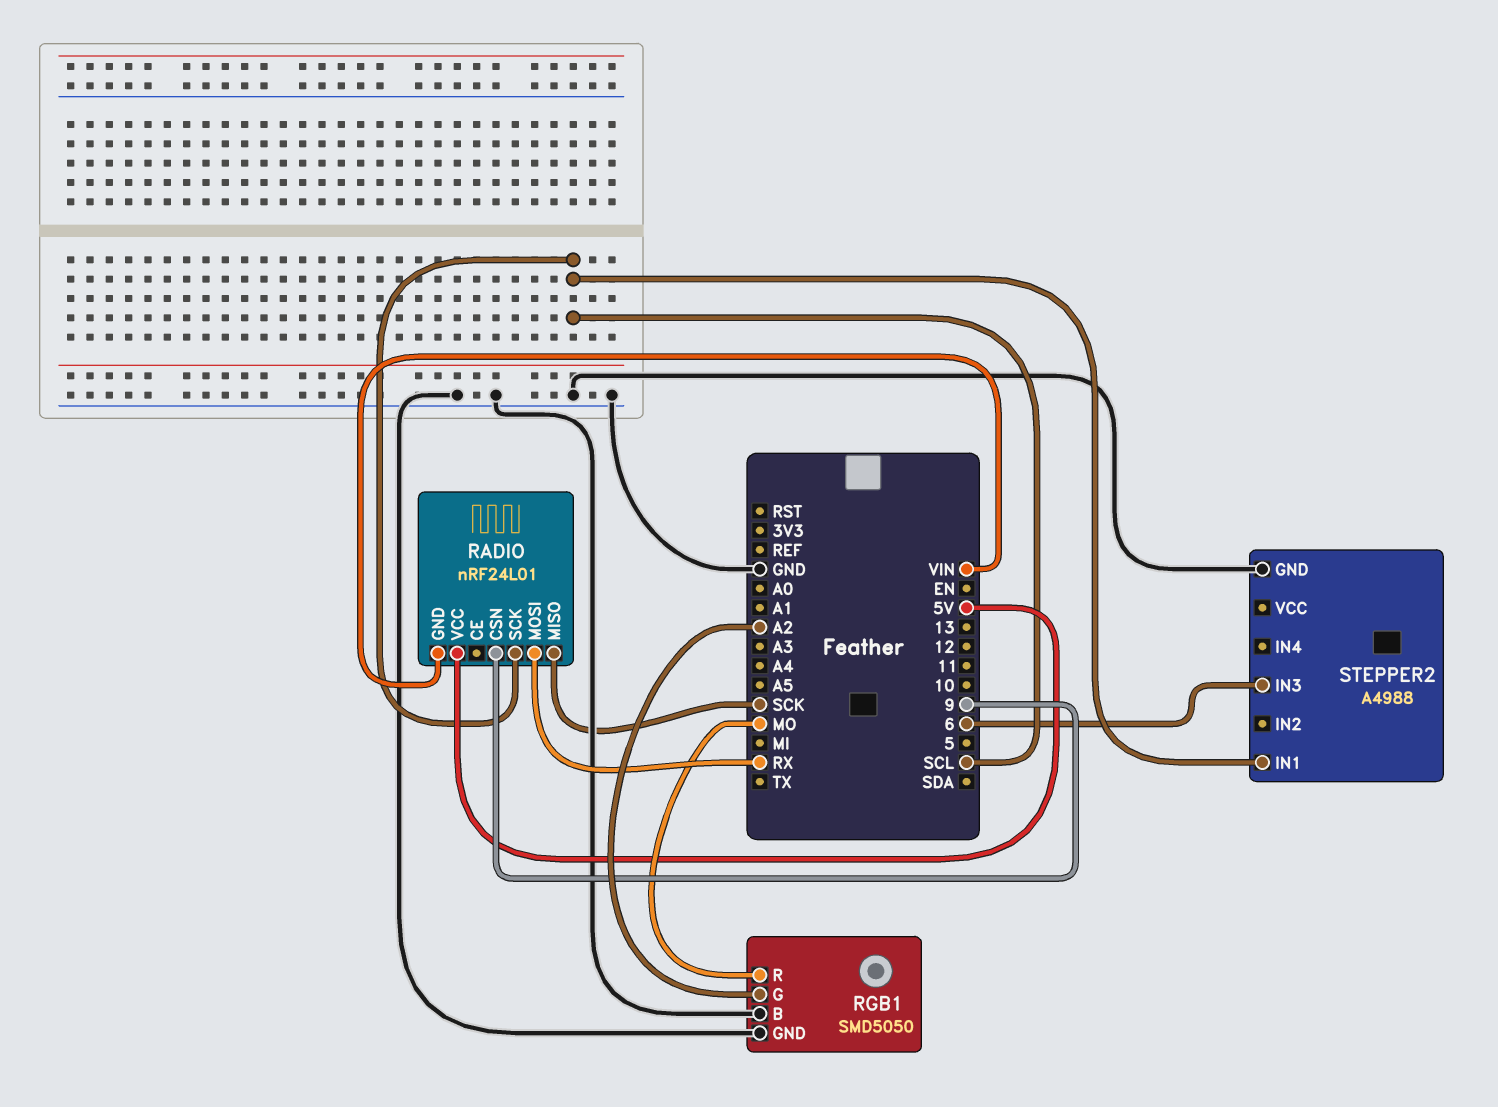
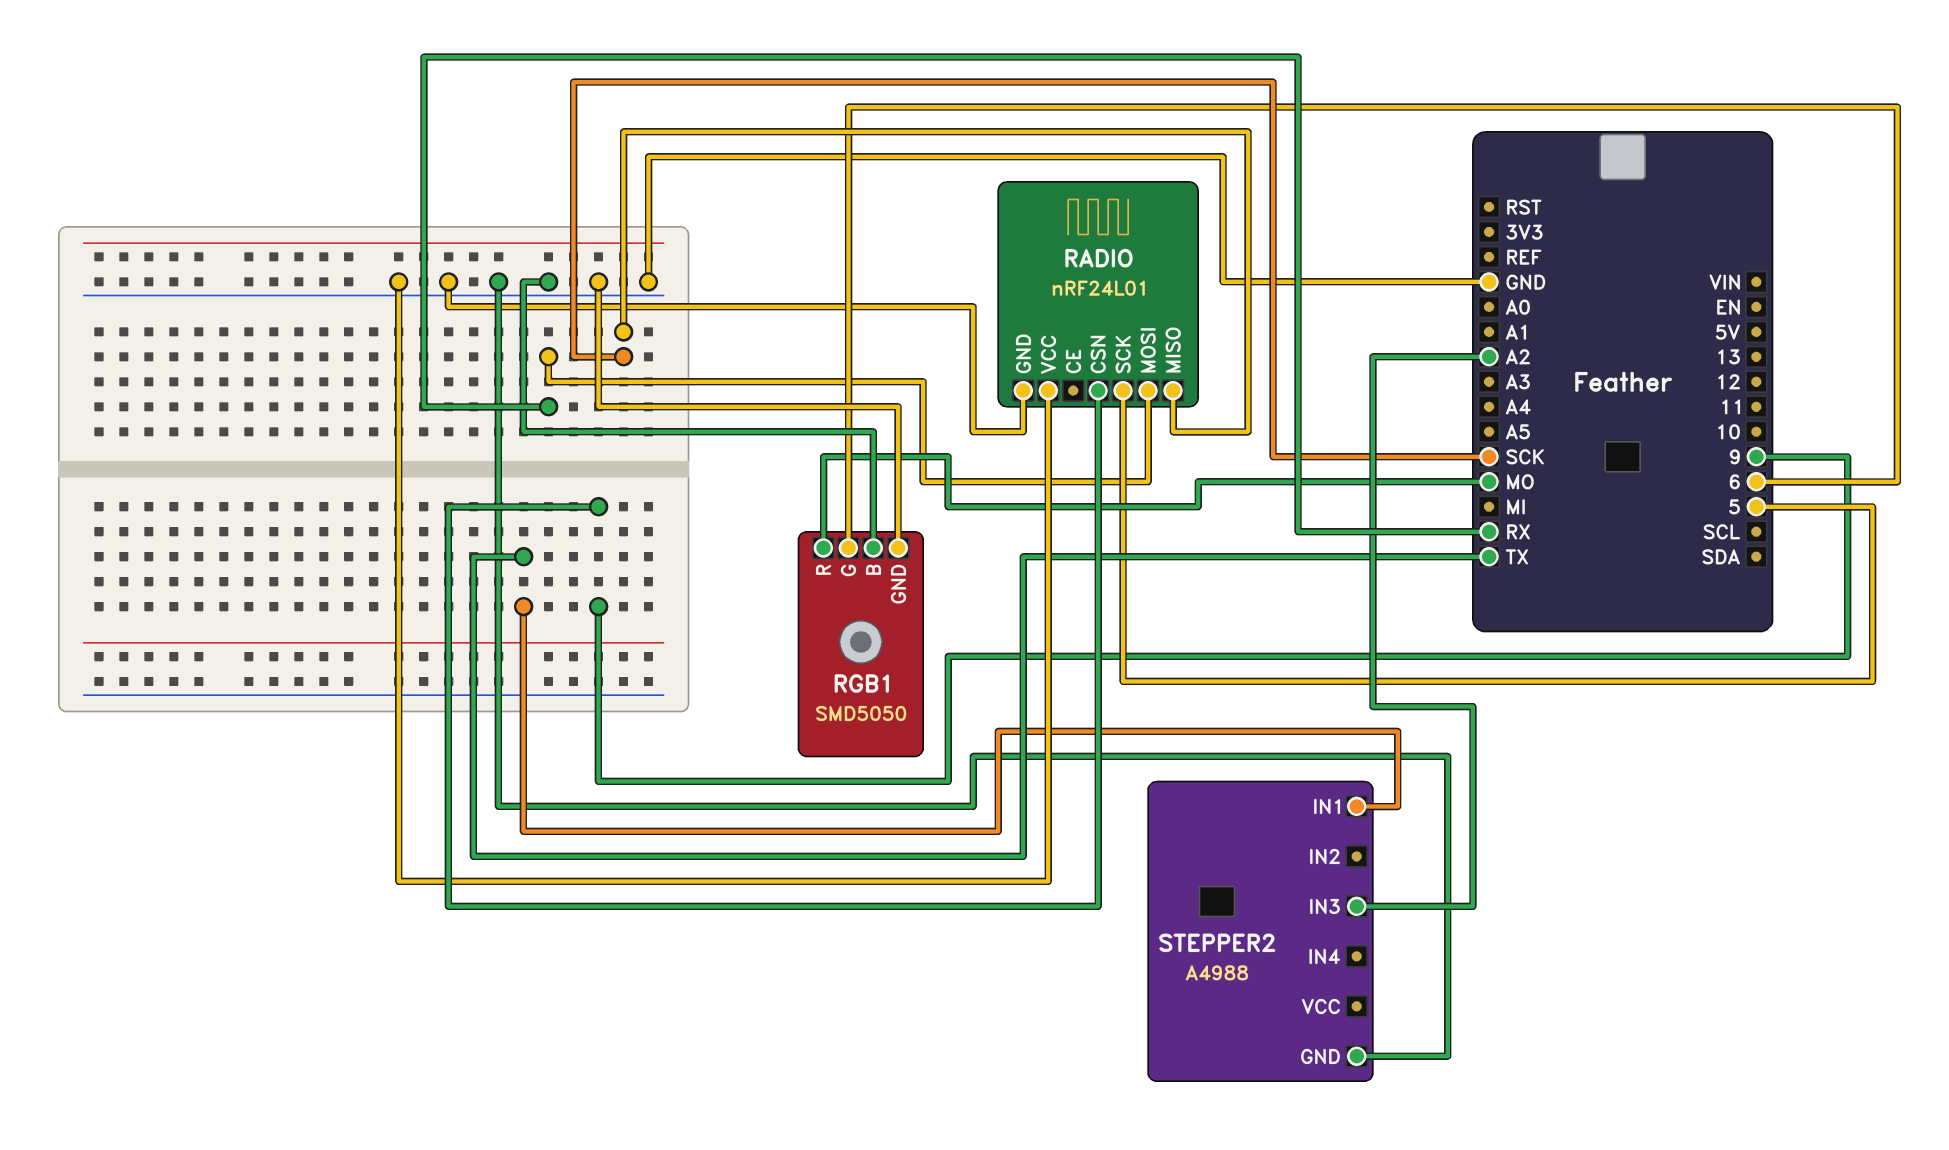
RADIO pin GND: VIN -> GND
RADIO pin SCK: SCL -> 5
RADIO pin VCC: 5V -> GND
RGB1 pin G: A2 -> 6
STEPPER2 pin IN1: SCL -> TX
STEPPER2 pin IN3: 6 -> A2

